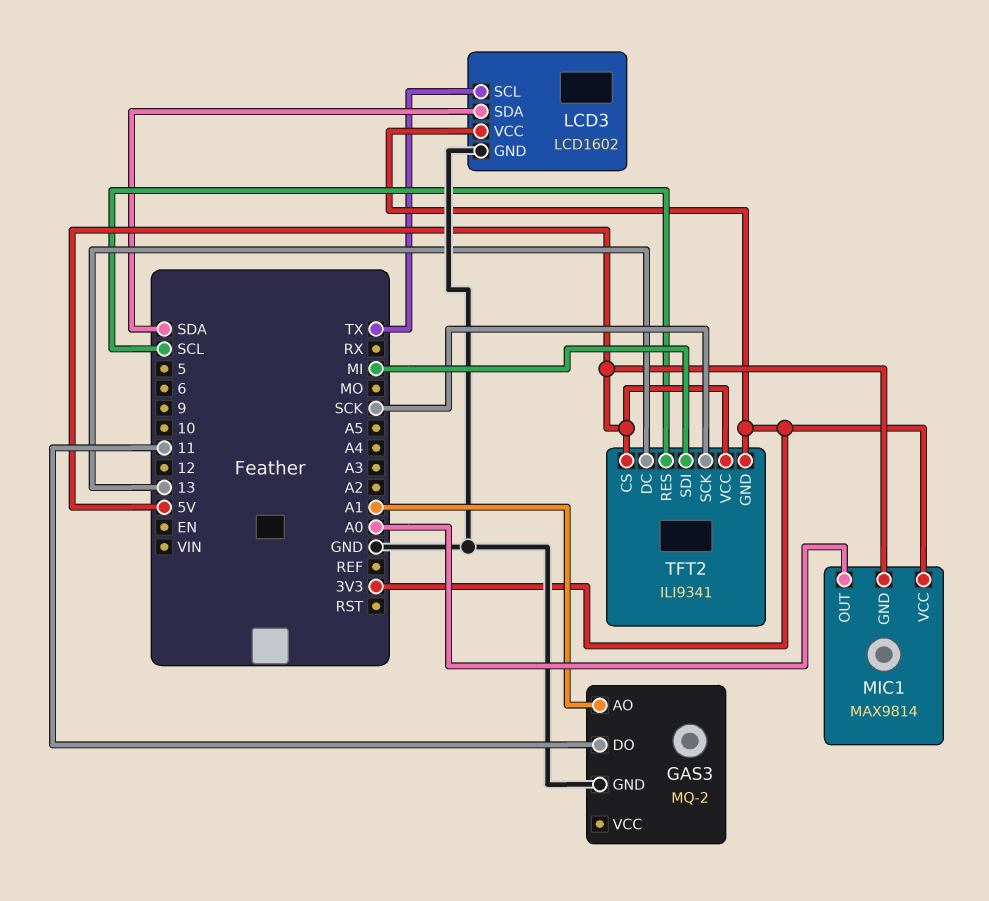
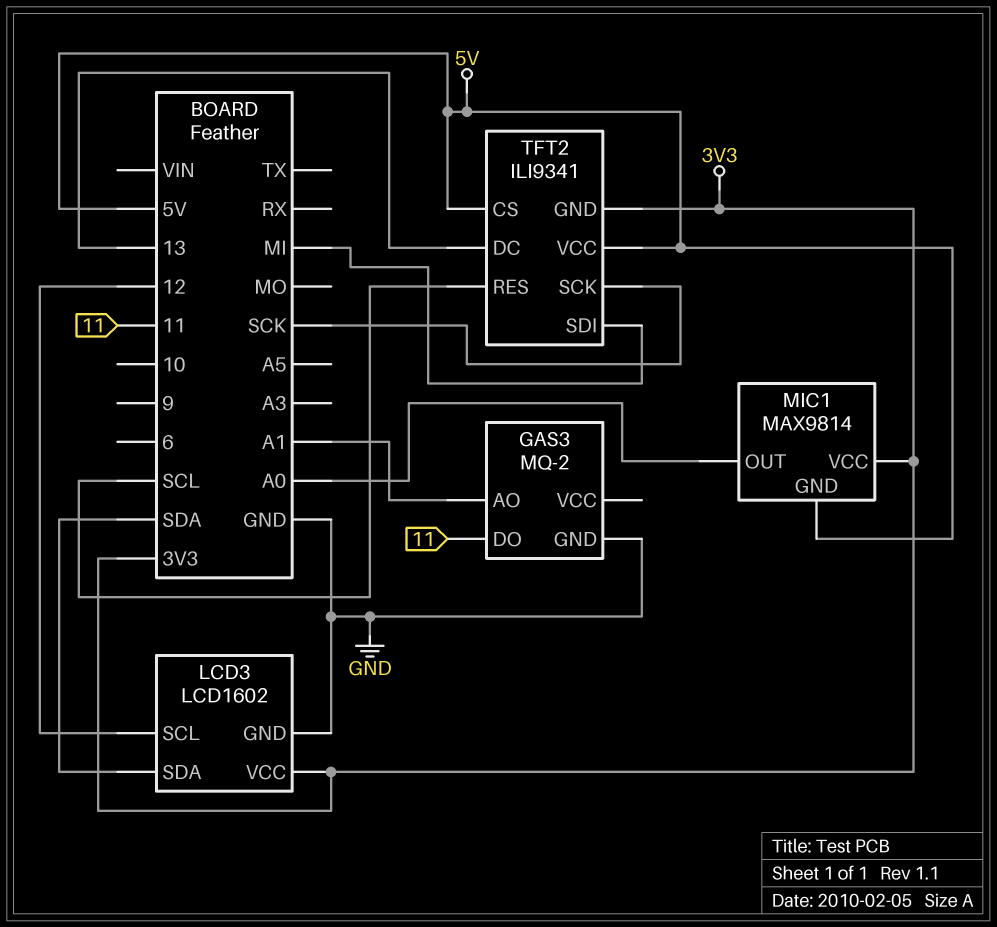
LCD3 pin SCL: TX -> 12

